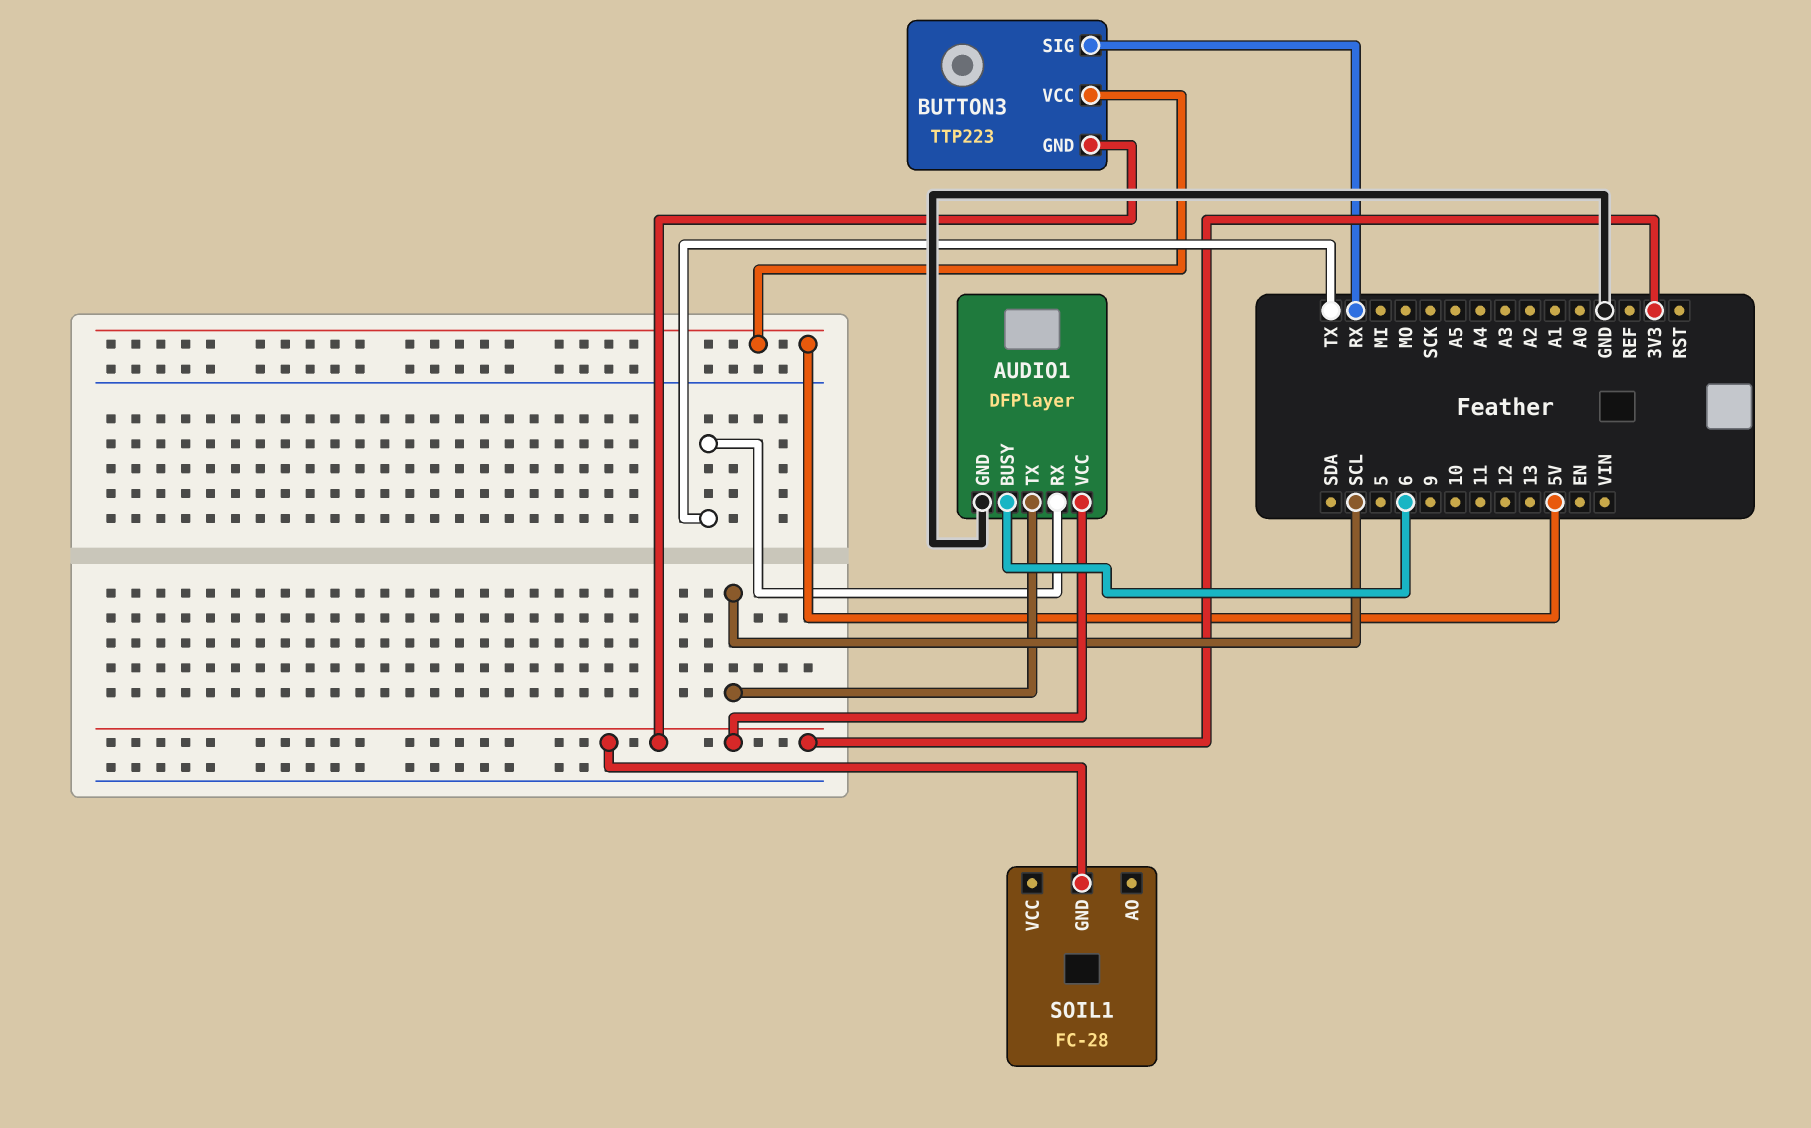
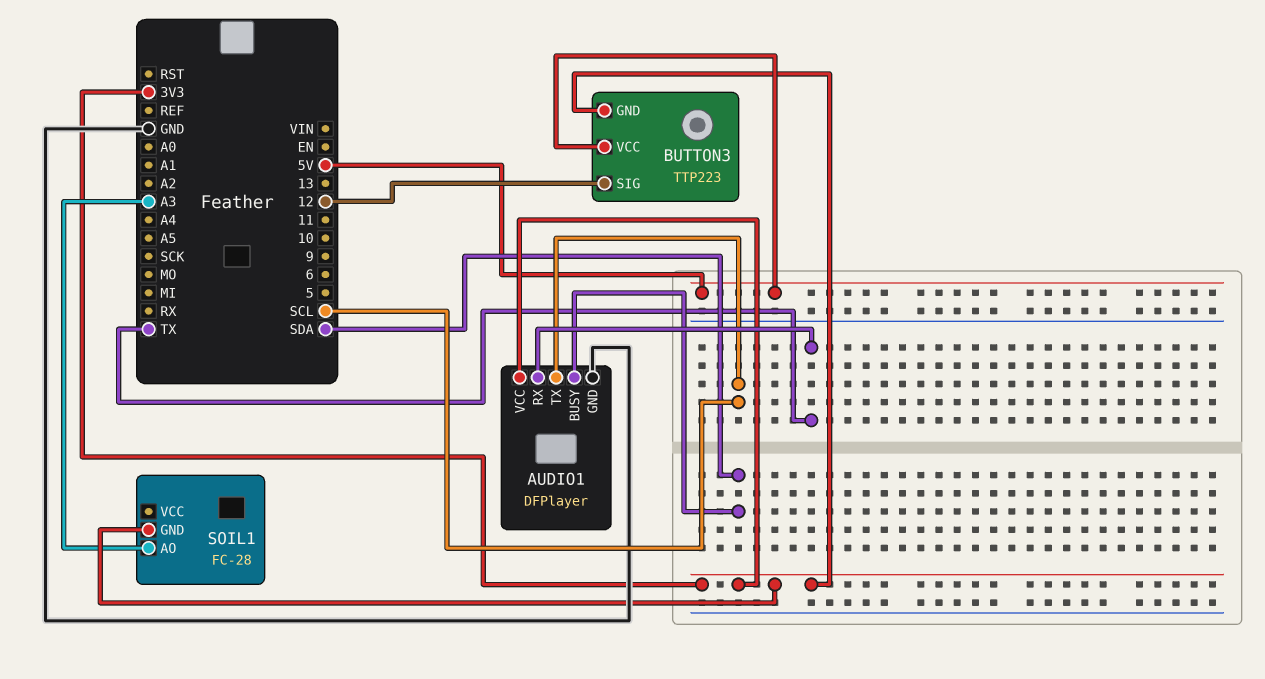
AUDIO1 pin BUSY: 6 -> SDA
BUTTON3 pin SIG: RX -> 12
SOIL1 pin AO: none -> A3

